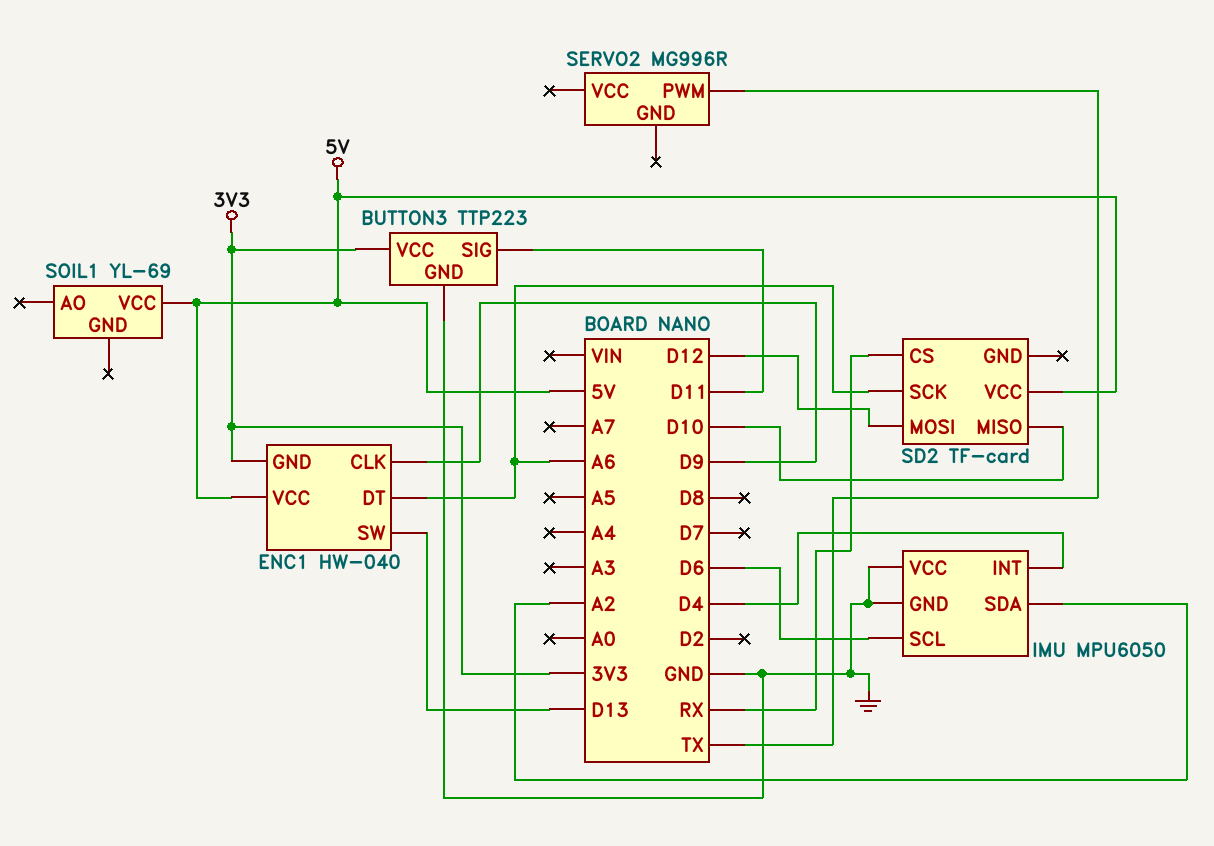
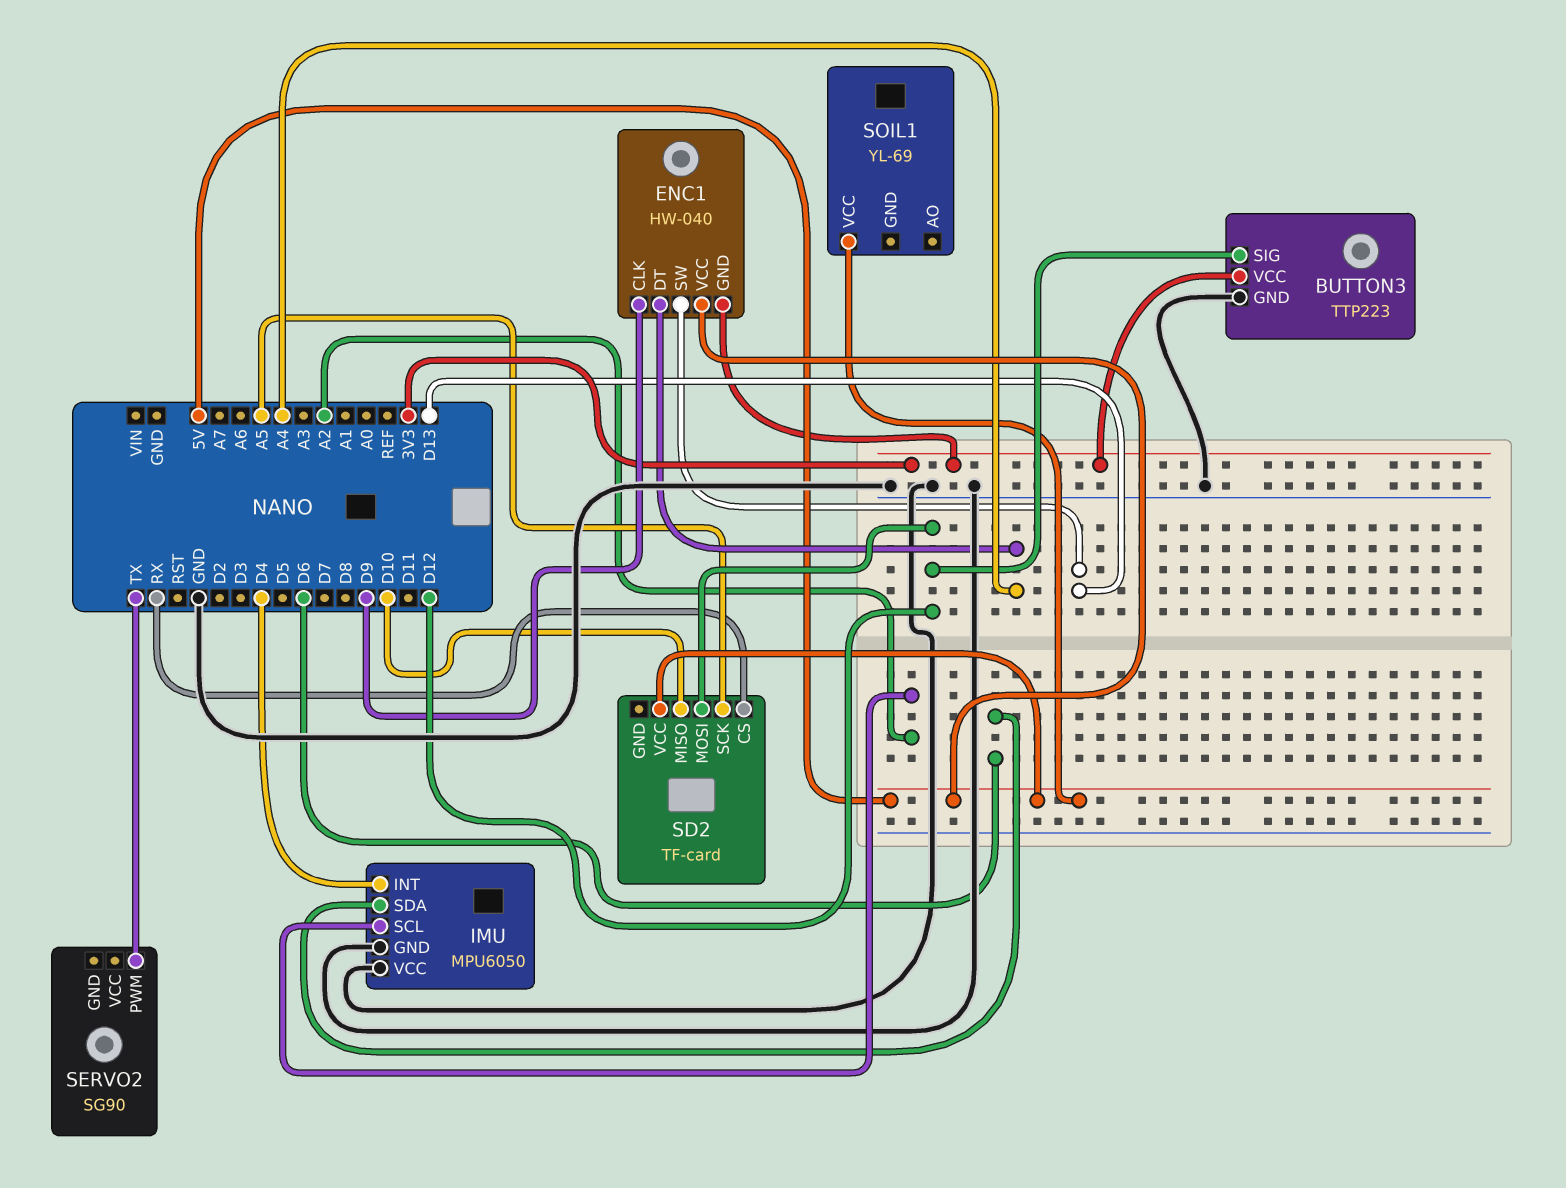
BUTTON3 pin SIG: D11 -> D12
ENC1 pin DT: A6 -> A4
IMU pin SCL: D6 -> A2
IMU pin SDA: A2 -> D6
SD2 pin SCK: A6 -> A5
SERVO2: MG996R -> SG90

